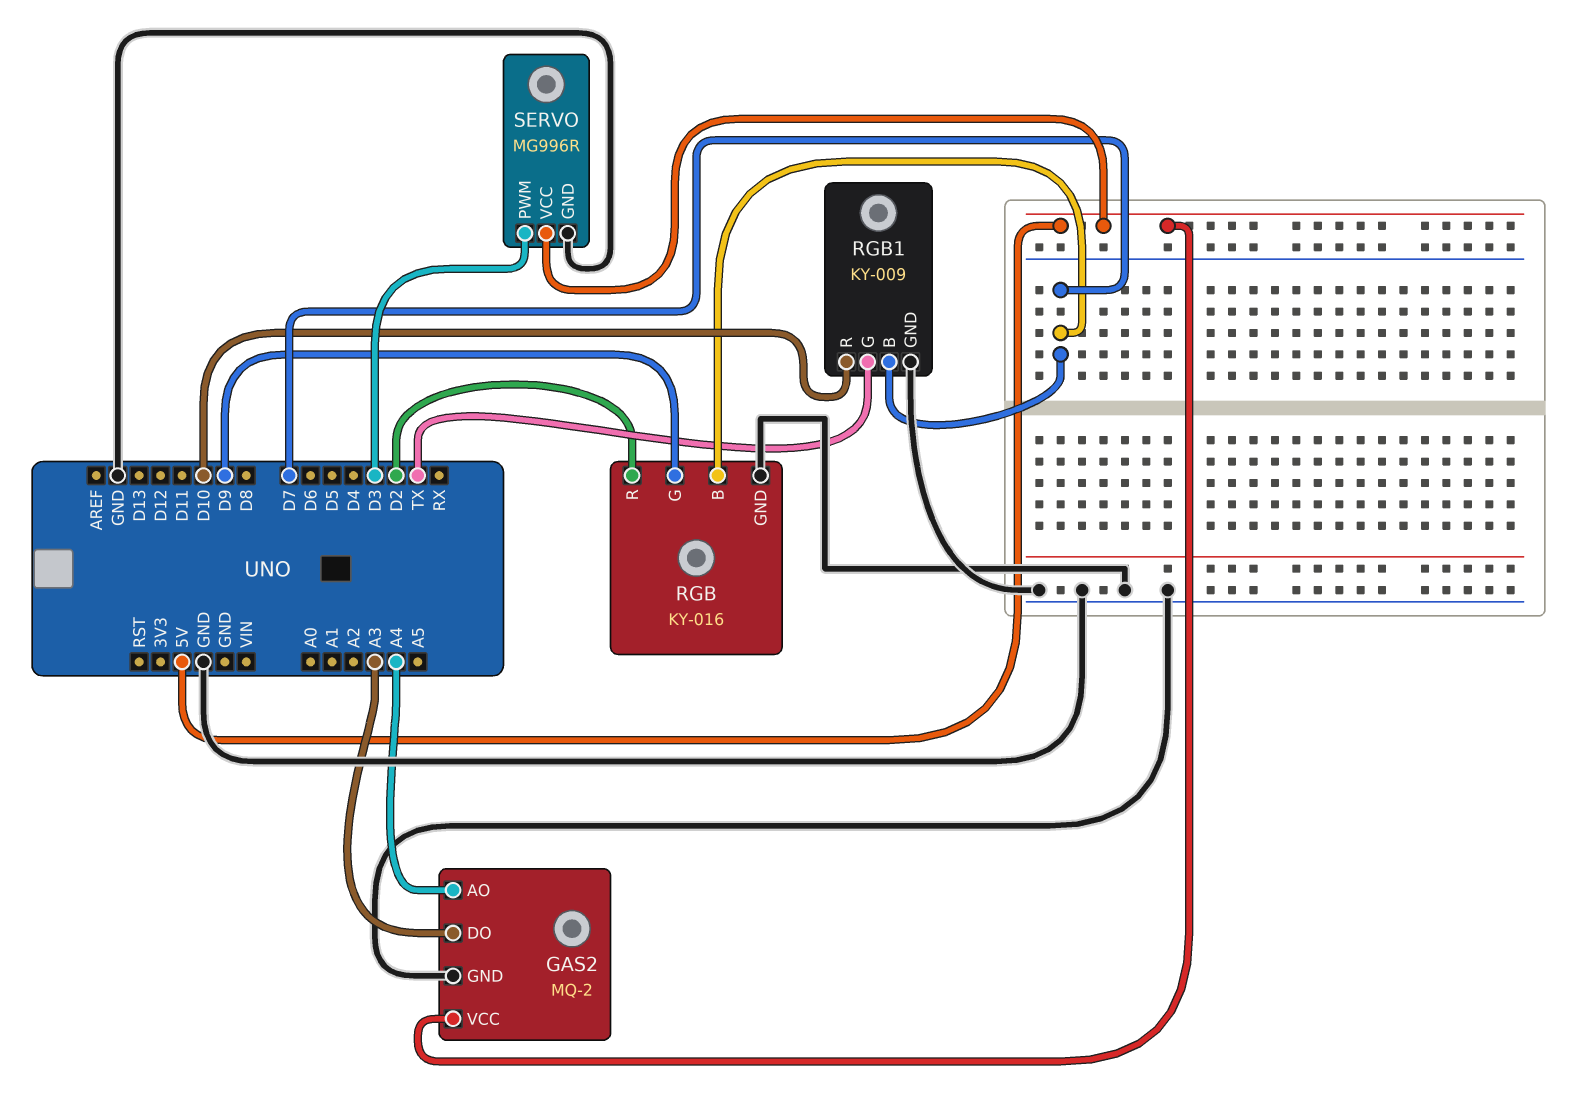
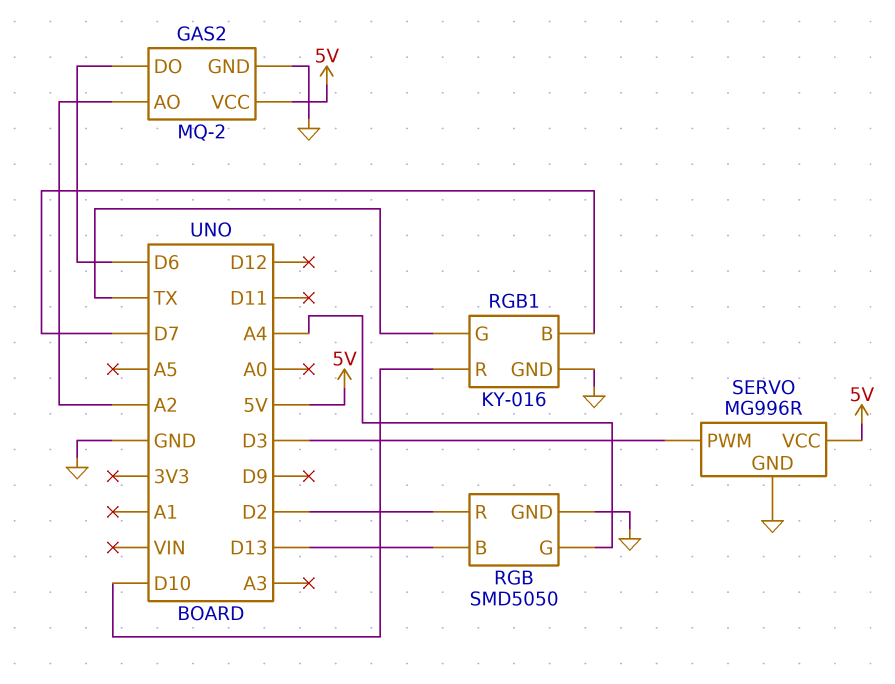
GAS2 pin AO: A4 -> A2
GAS2 pin DO: A3 -> D6
RGB: KY-016 -> SMD5050
RGB pin B: D7 -> D13
RGB pin G: D9 -> A4
RGB1: KY-009 -> KY-016

